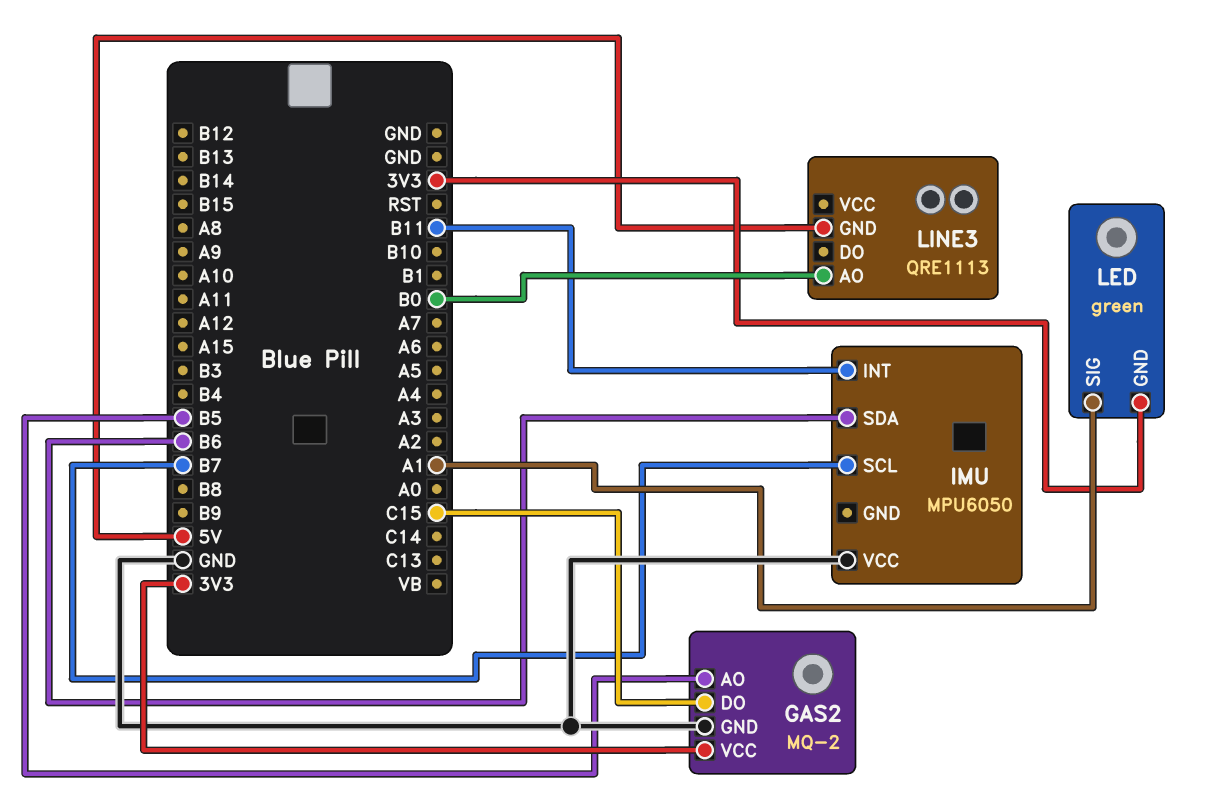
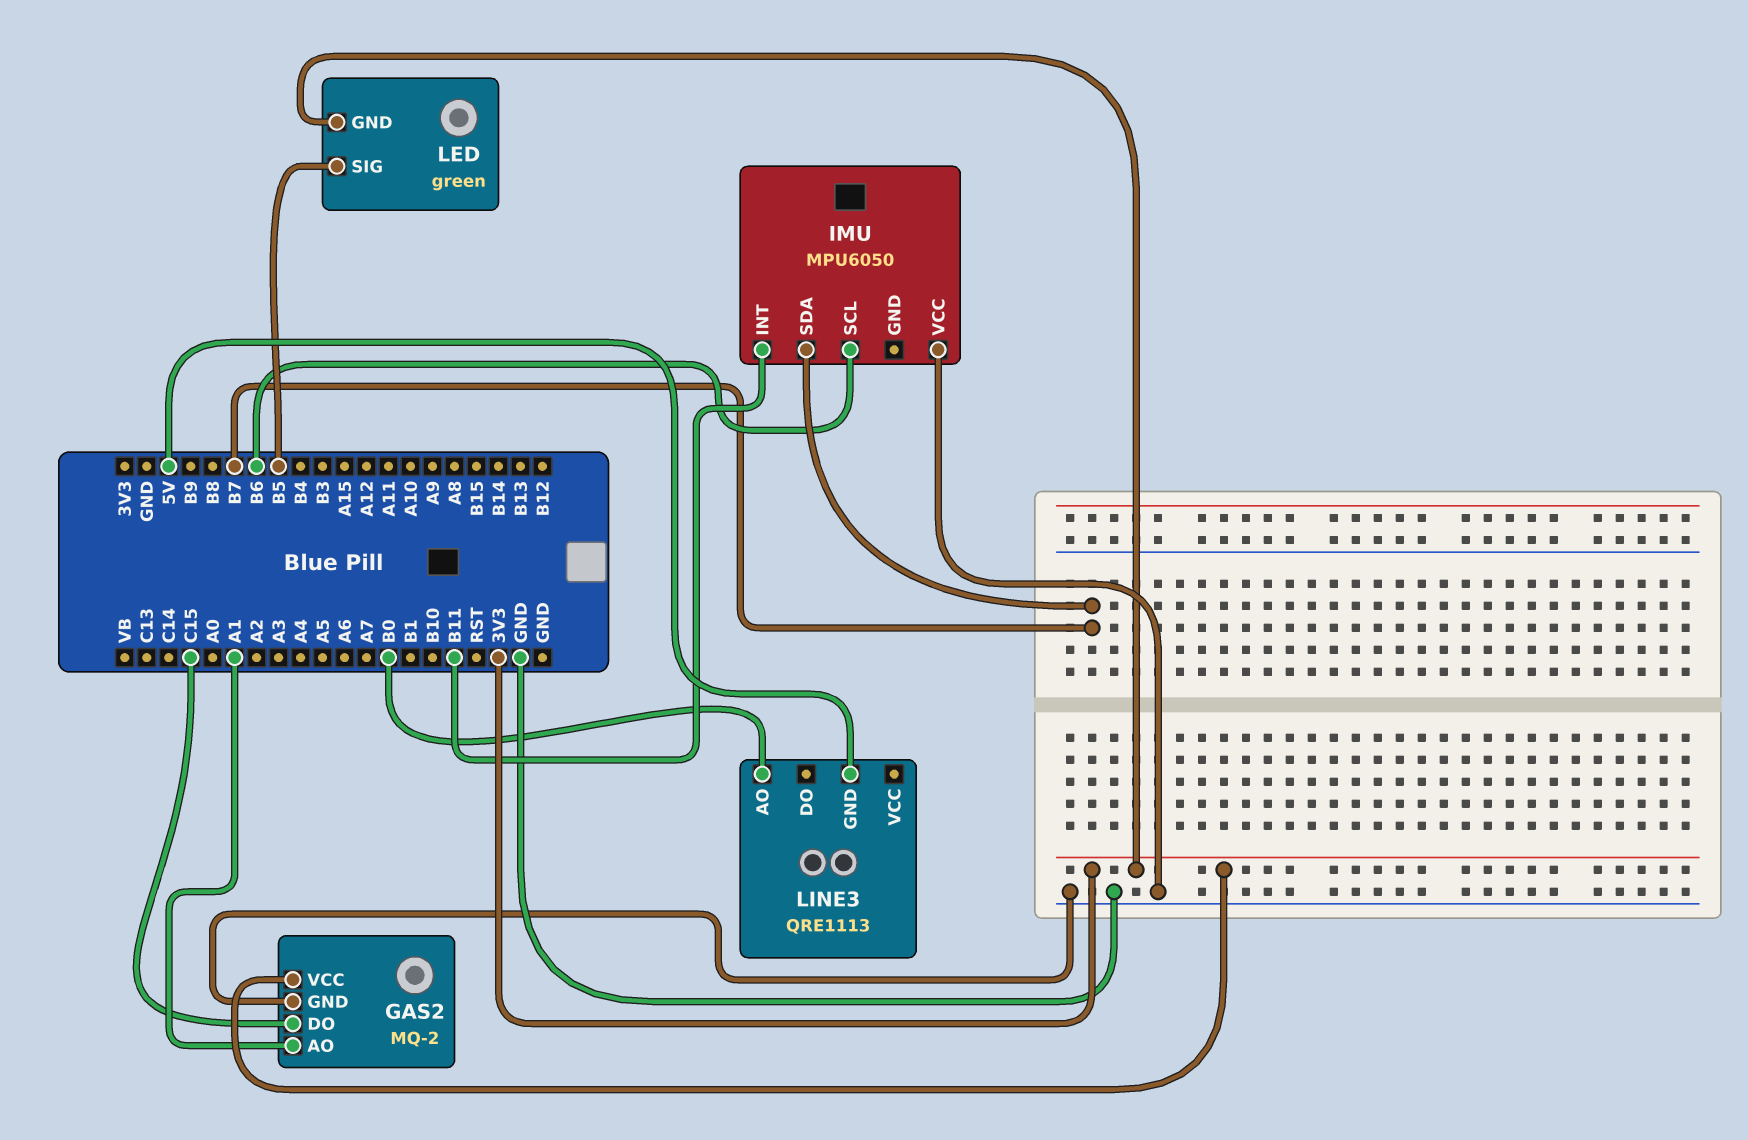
GAS2 pin AO: B5 -> A1
IMU pin SCL: B7 -> B6
IMU pin SDA: B6 -> B7
LED pin SIG: A1 -> B5

